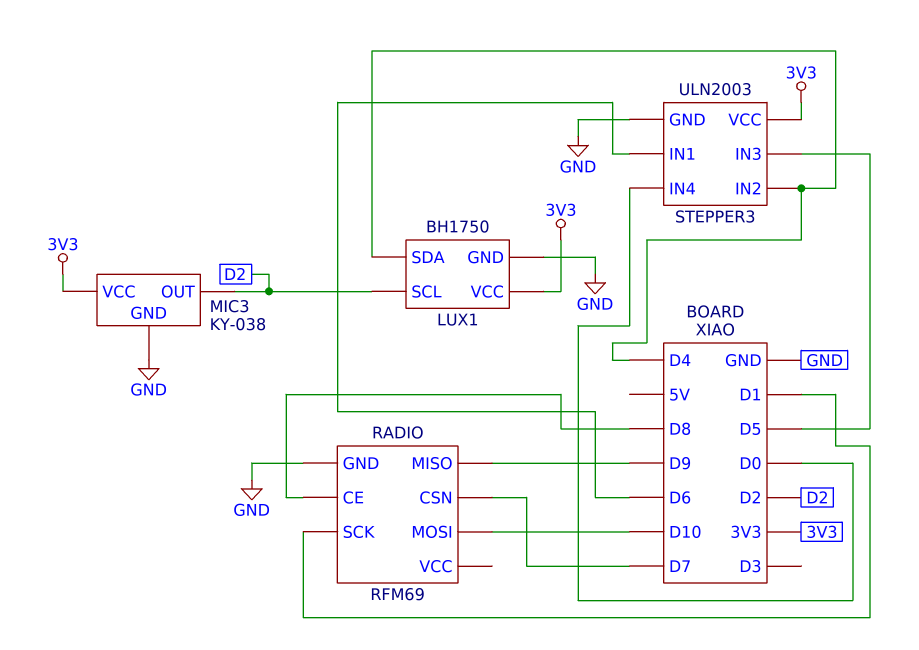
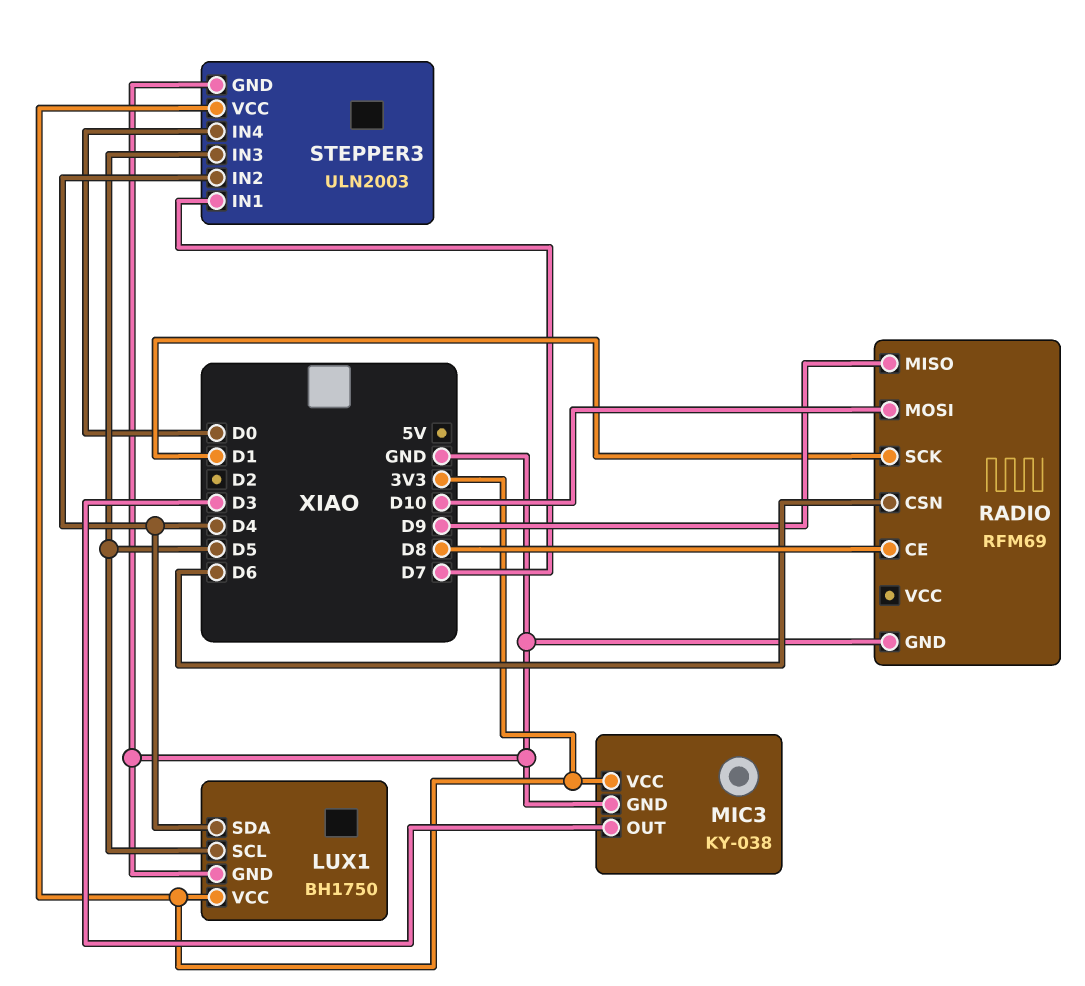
LUX1 pin SCL: D2 -> D5
MIC3 pin OUT: D2 -> D3
RADIO pin CSN: D7 -> D6
STEPPER3 pin IN1: D6 -> D7

